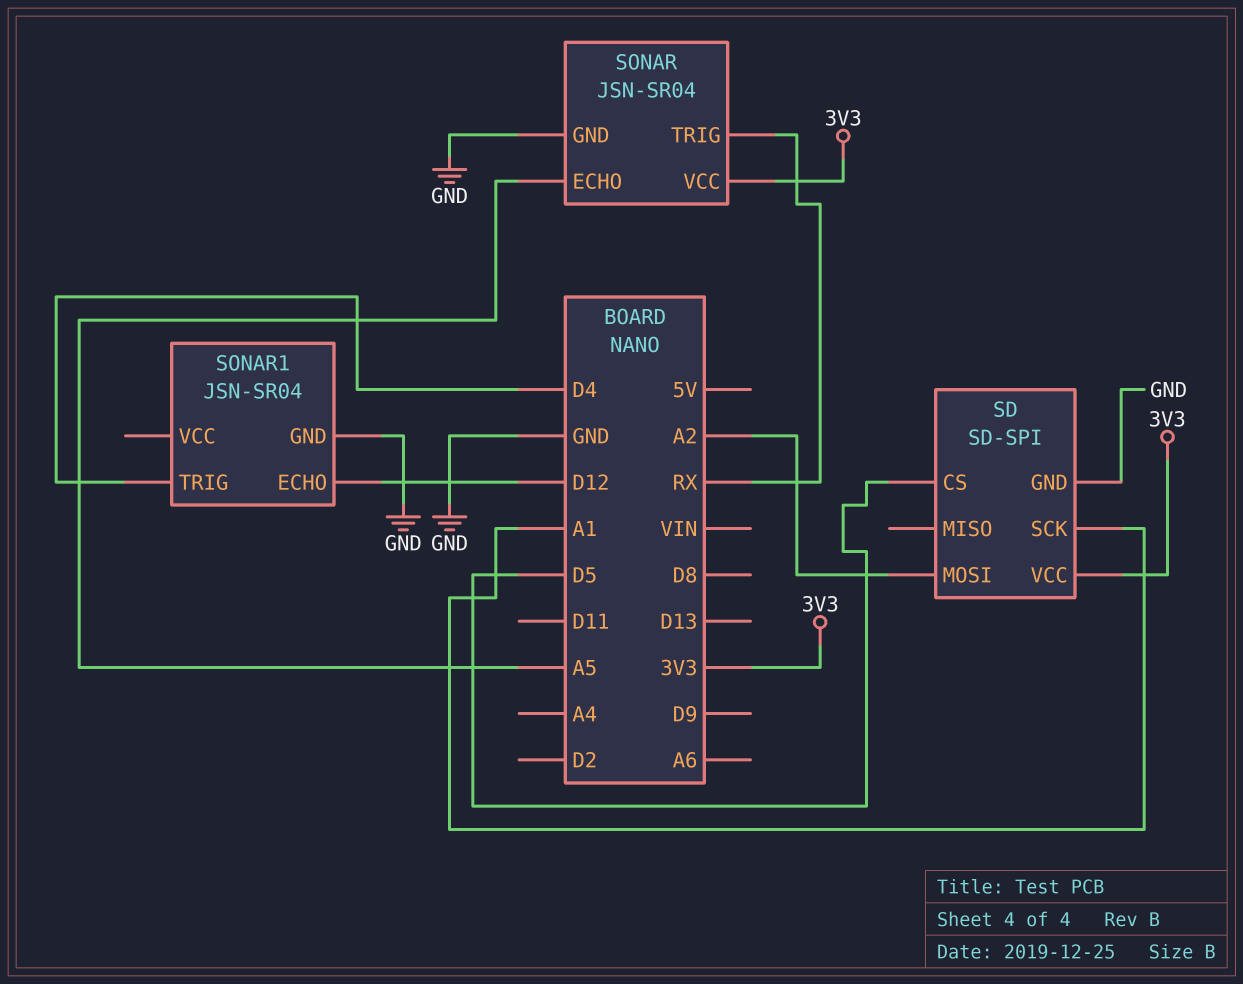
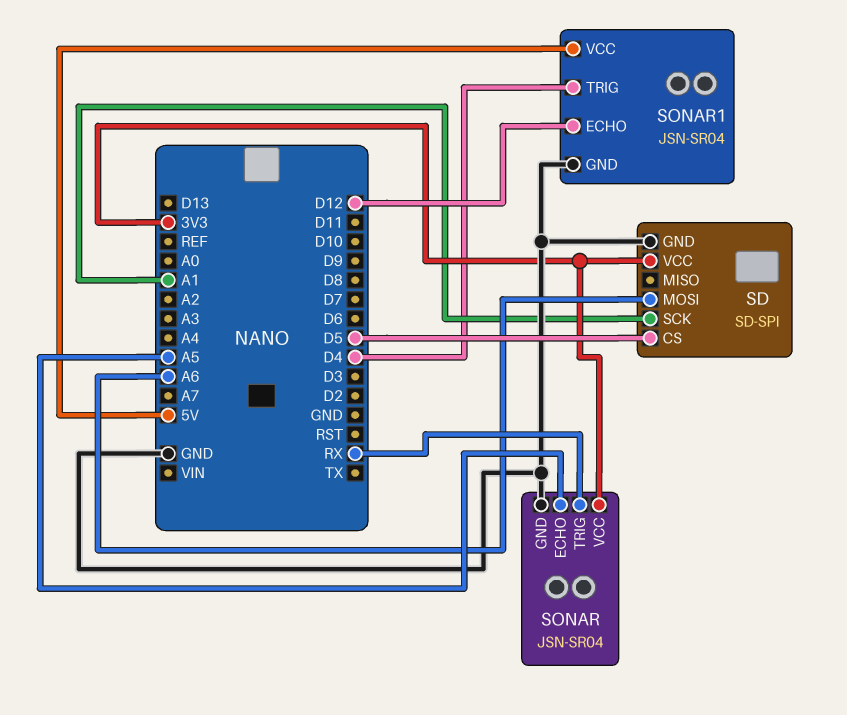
SD pin MOSI: A2 -> A6
SONAR1 pin VCC: none -> 5V

